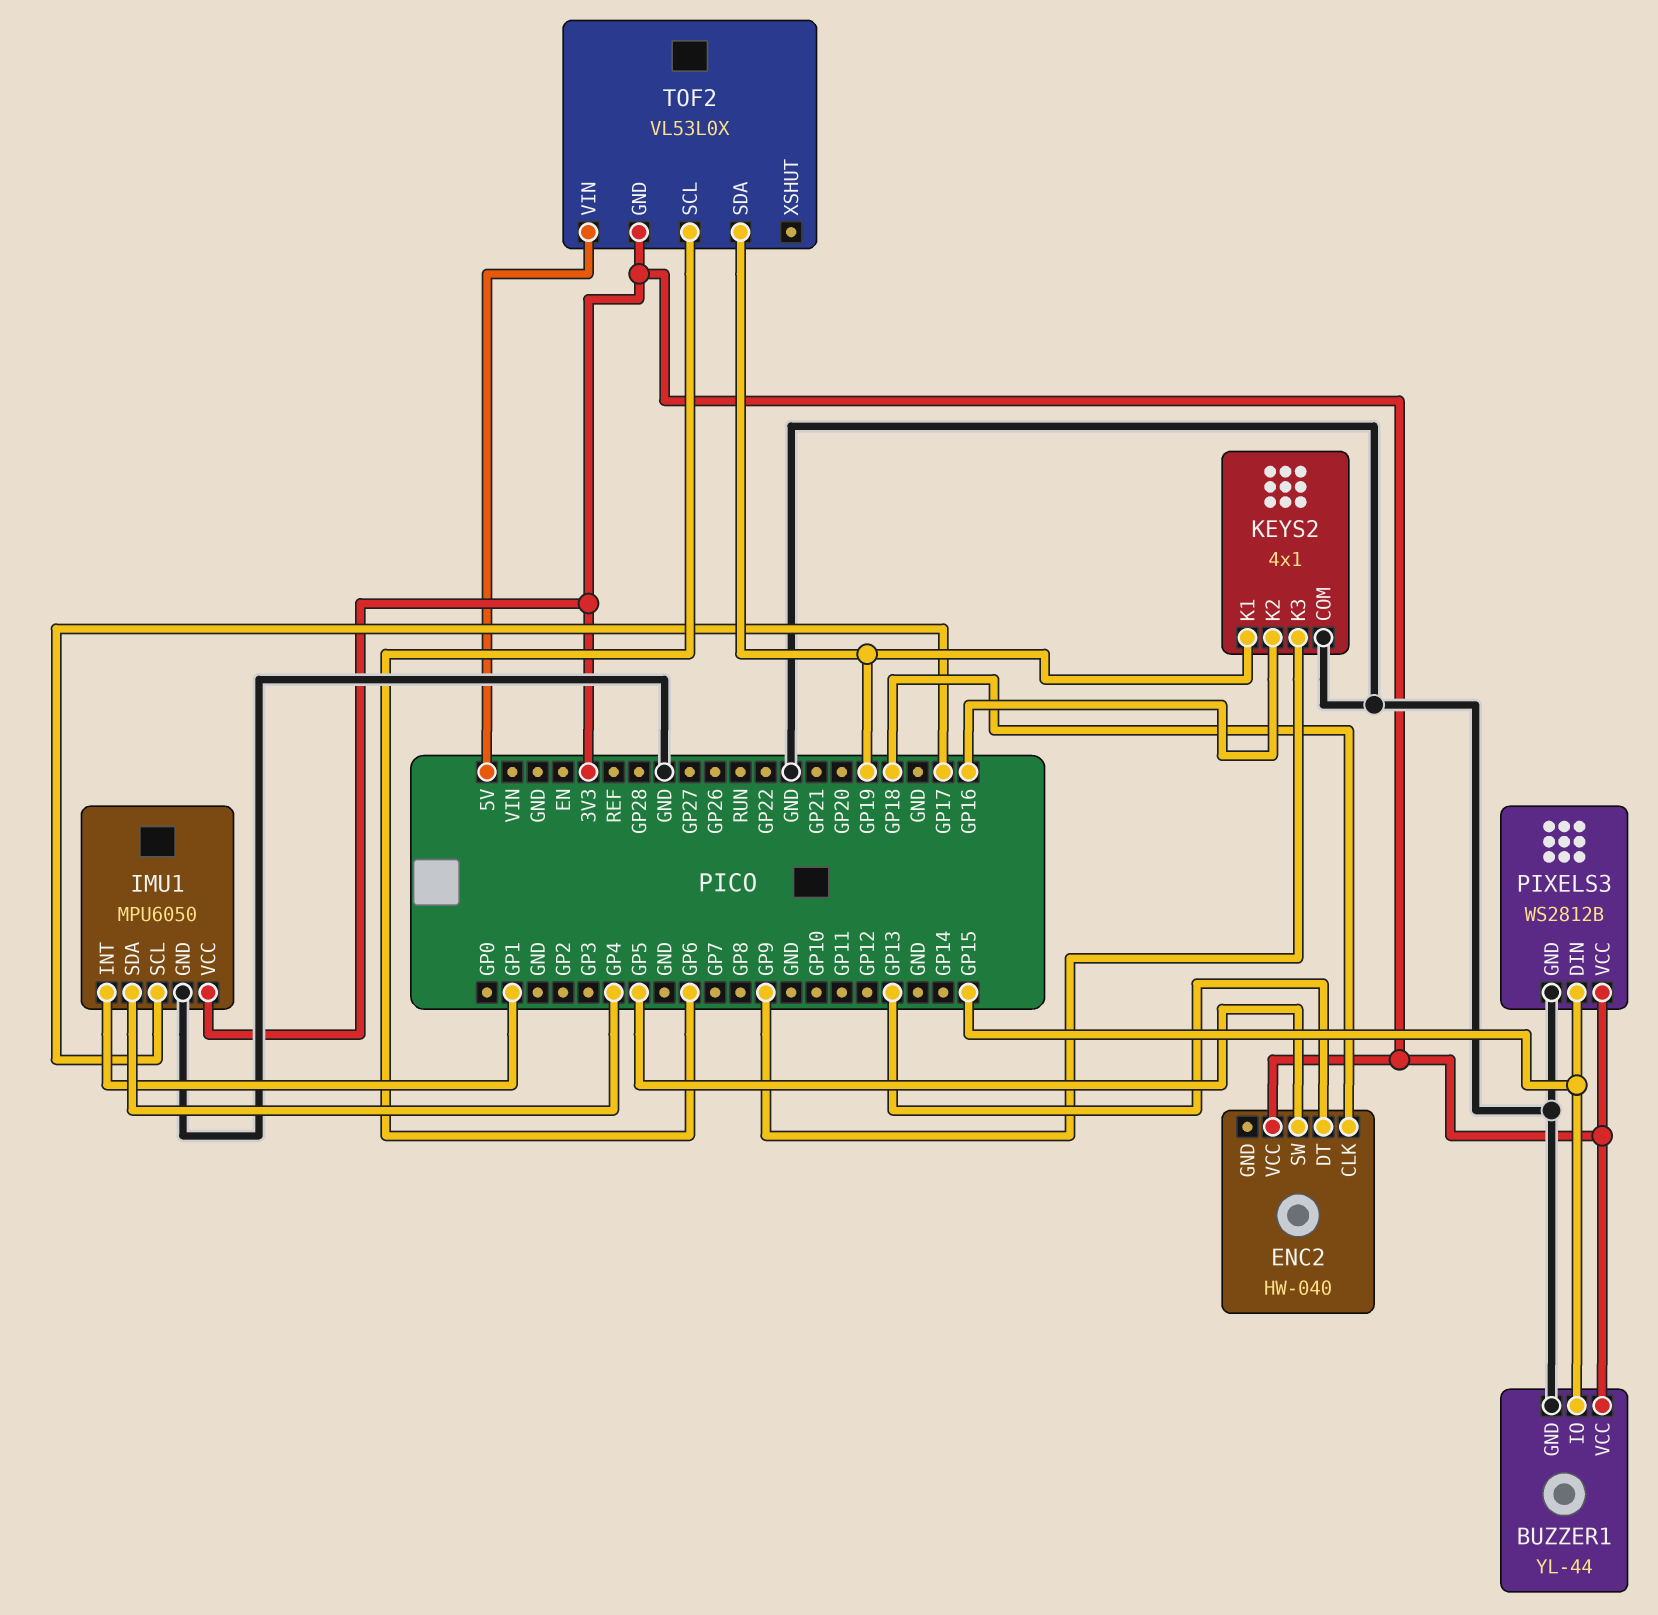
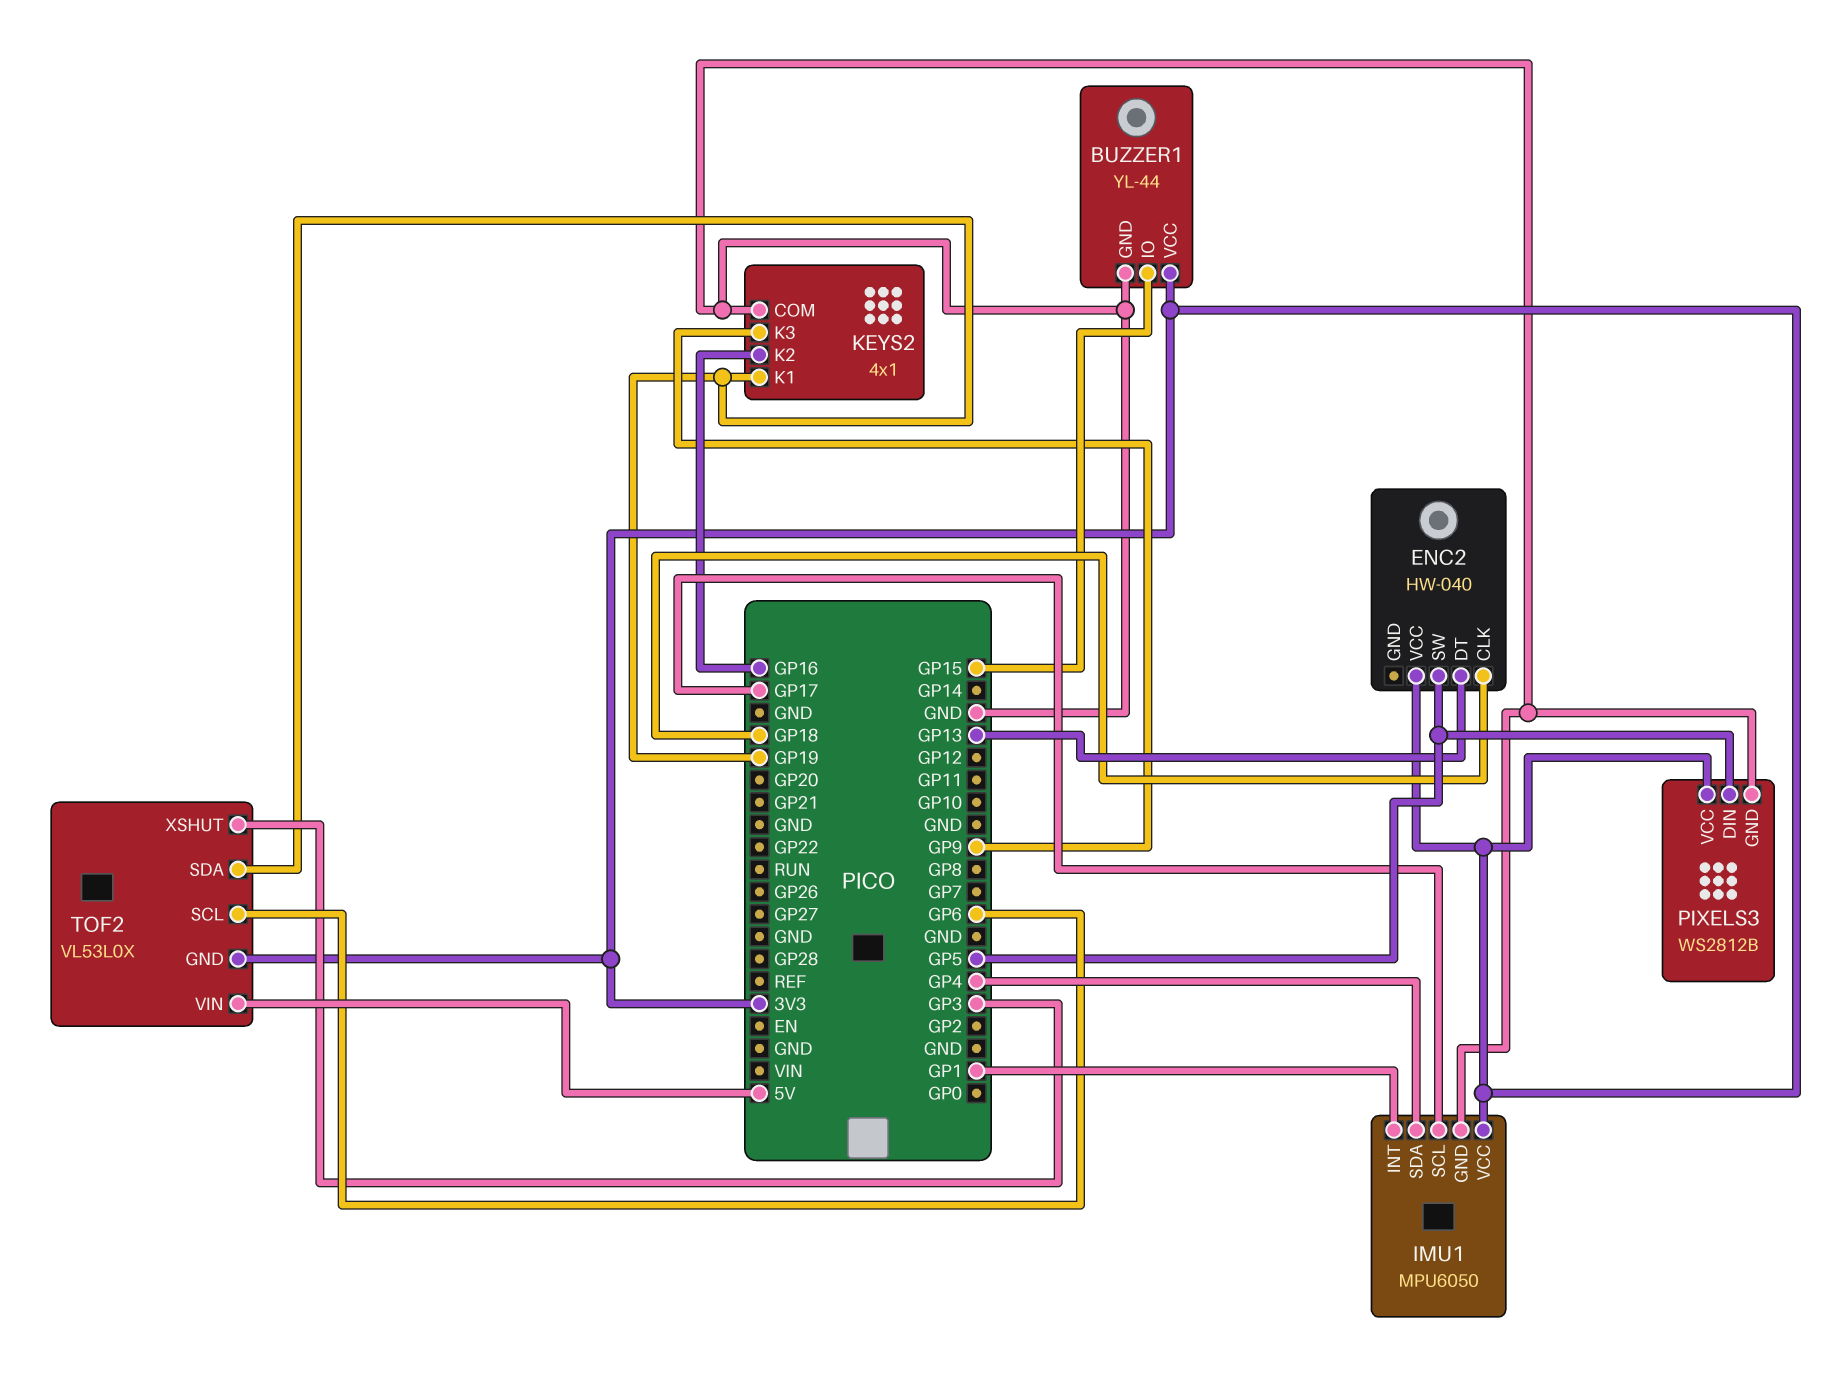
PIXELS3 pin DIN: GP15 -> GP5
TOF2 pin XSHUT: none -> GP3

